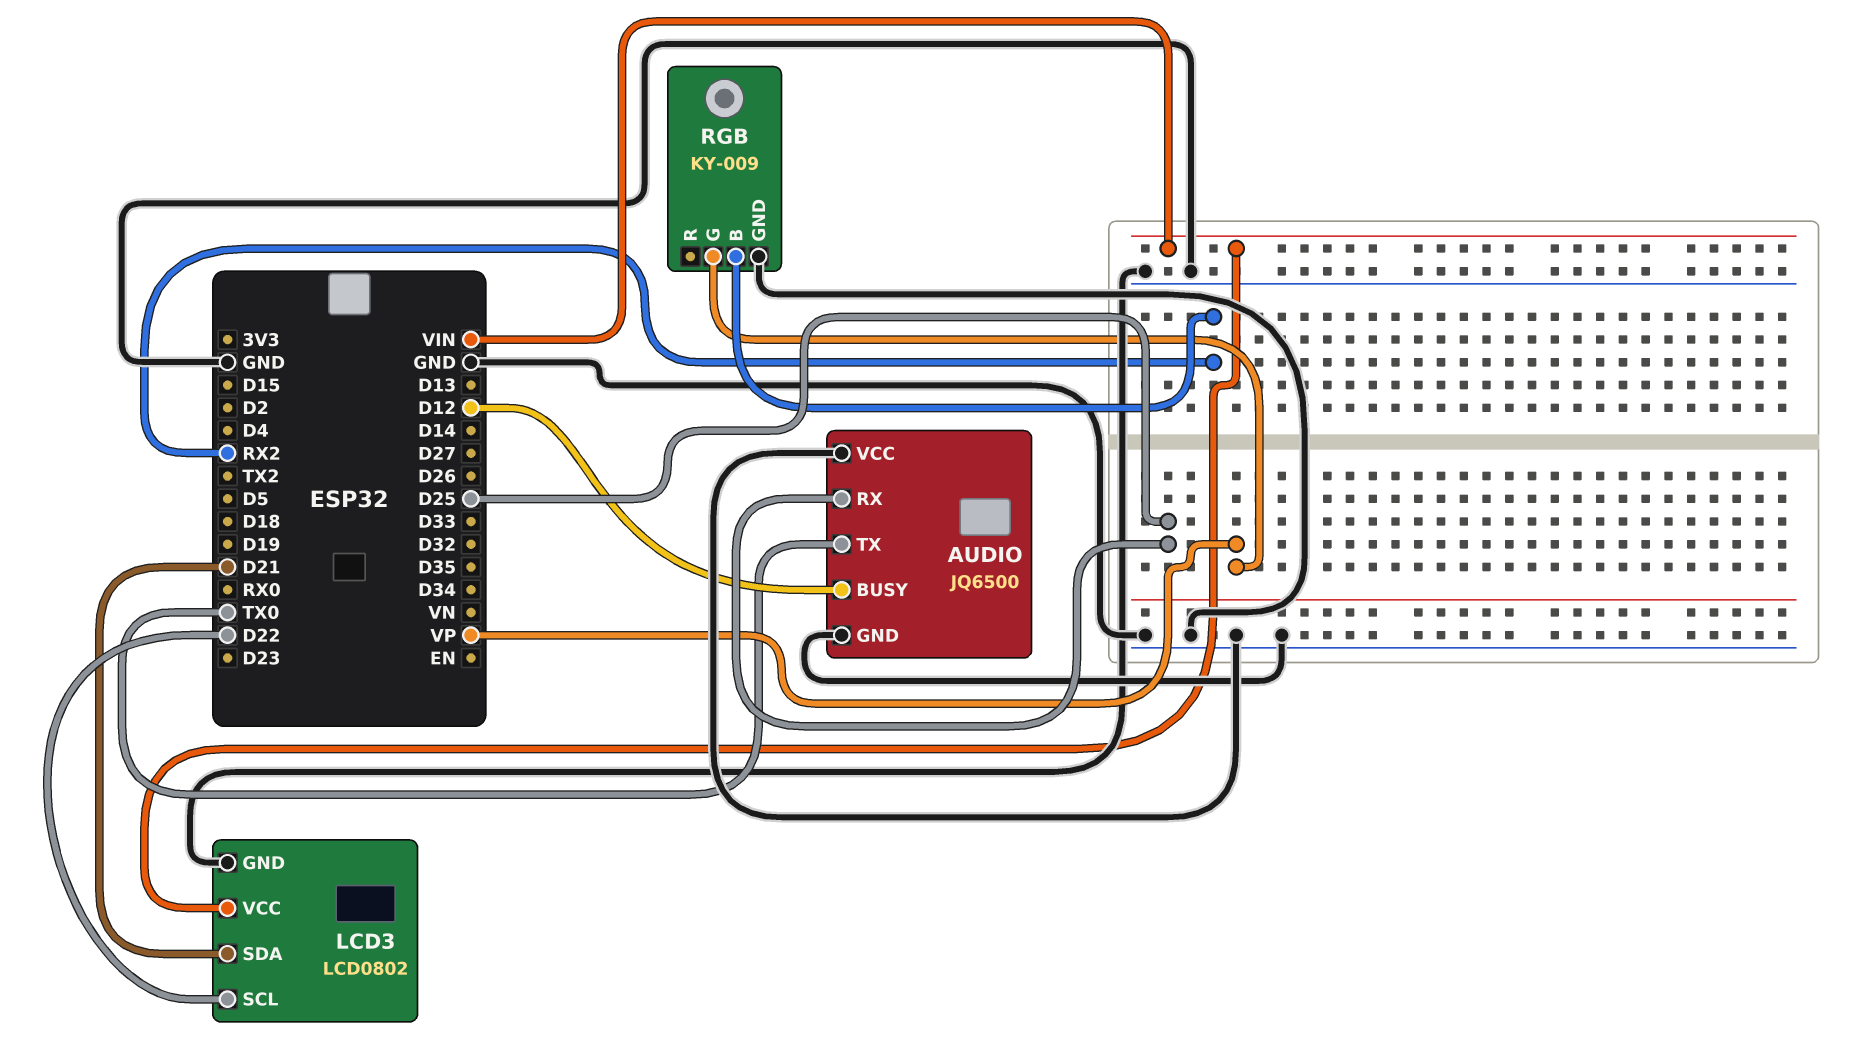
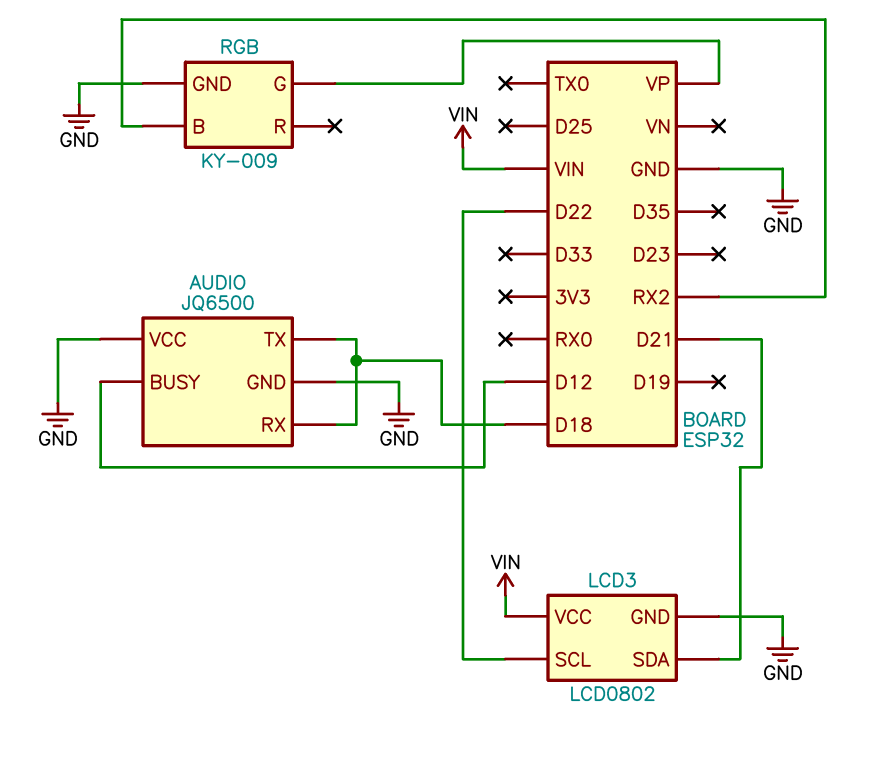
AUDIO pin RX: D25 -> D18
AUDIO pin TX: TX0 -> D18

